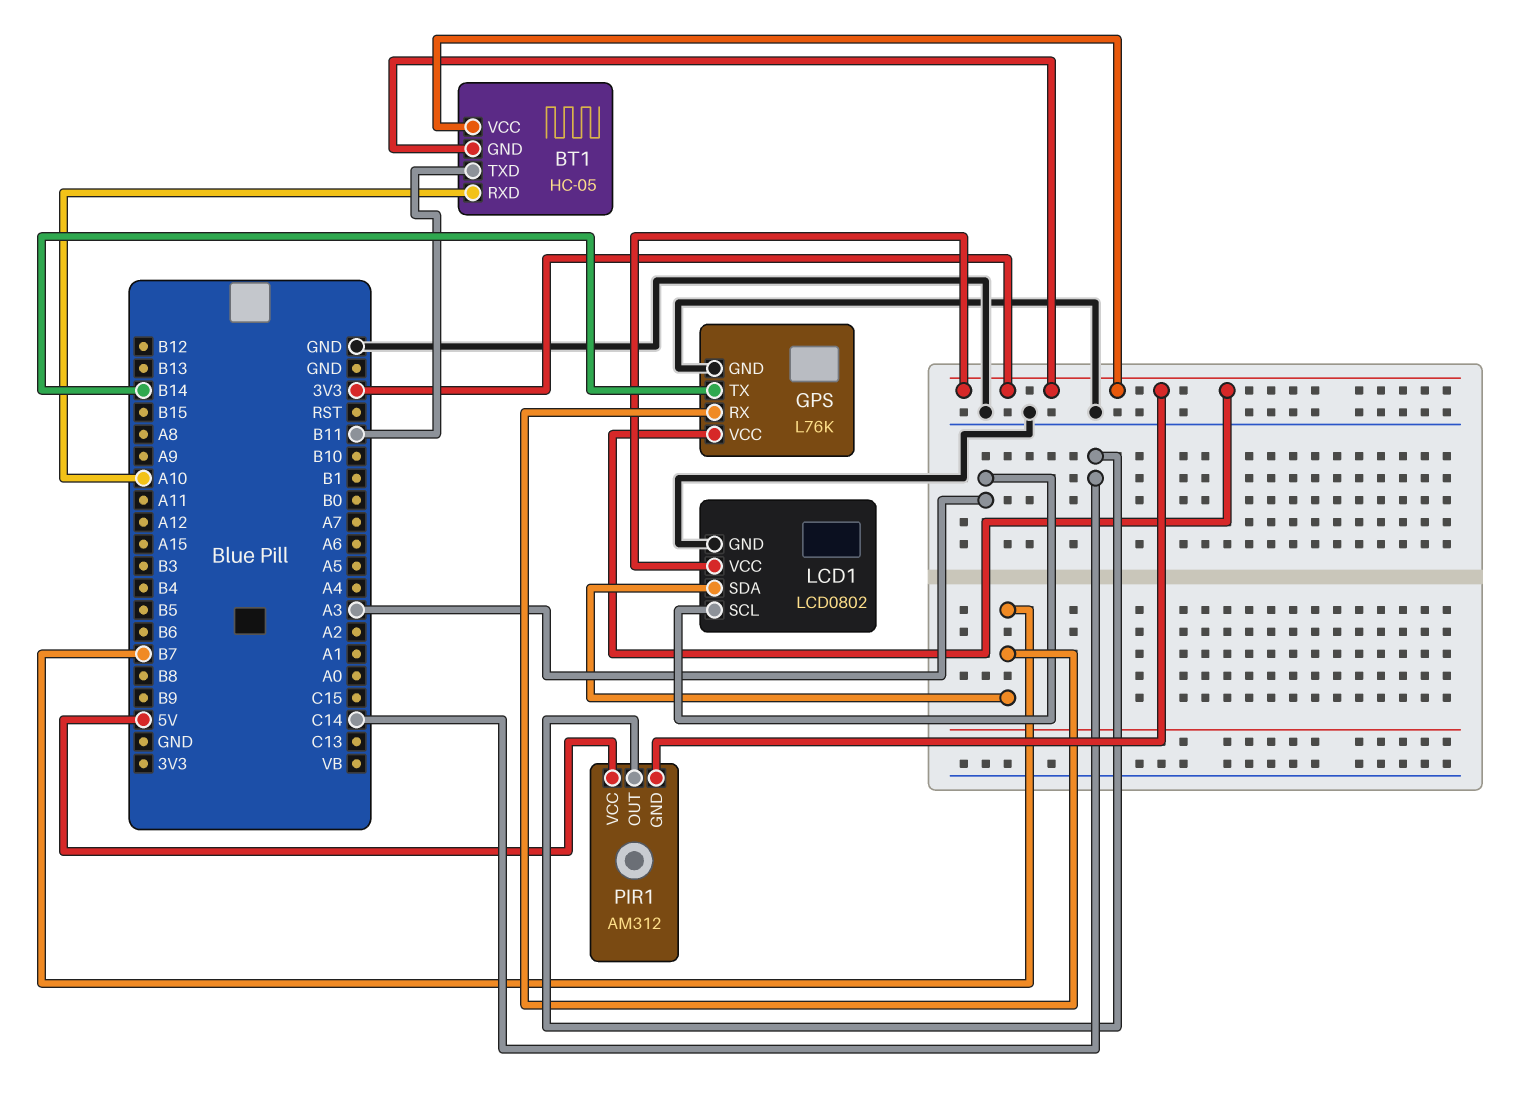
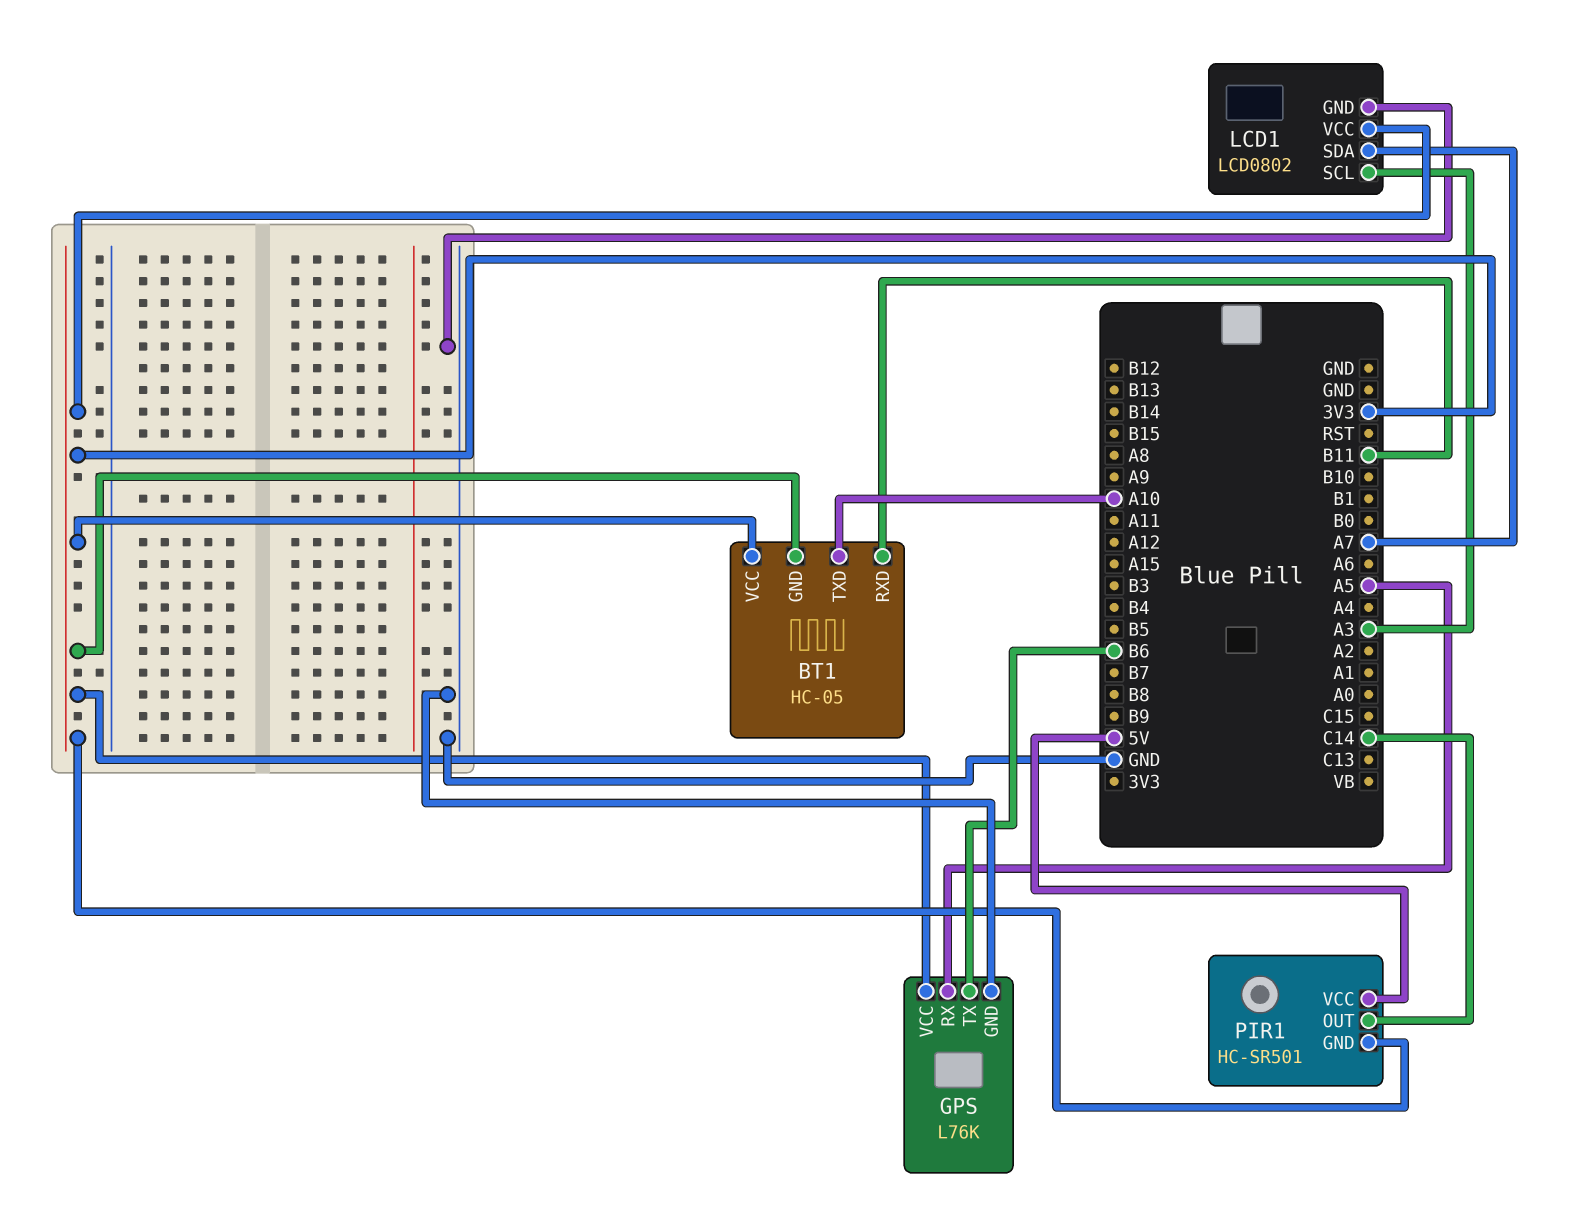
BT1 pin RXD: A10 -> B11
BT1 pin TXD: B11 -> A10
GPS pin RX: B7 -> A5
GPS pin TX: B14 -> B6
LCD1 pin SDA: B7 -> A7
PIR1: AM312 -> HC-SR501

